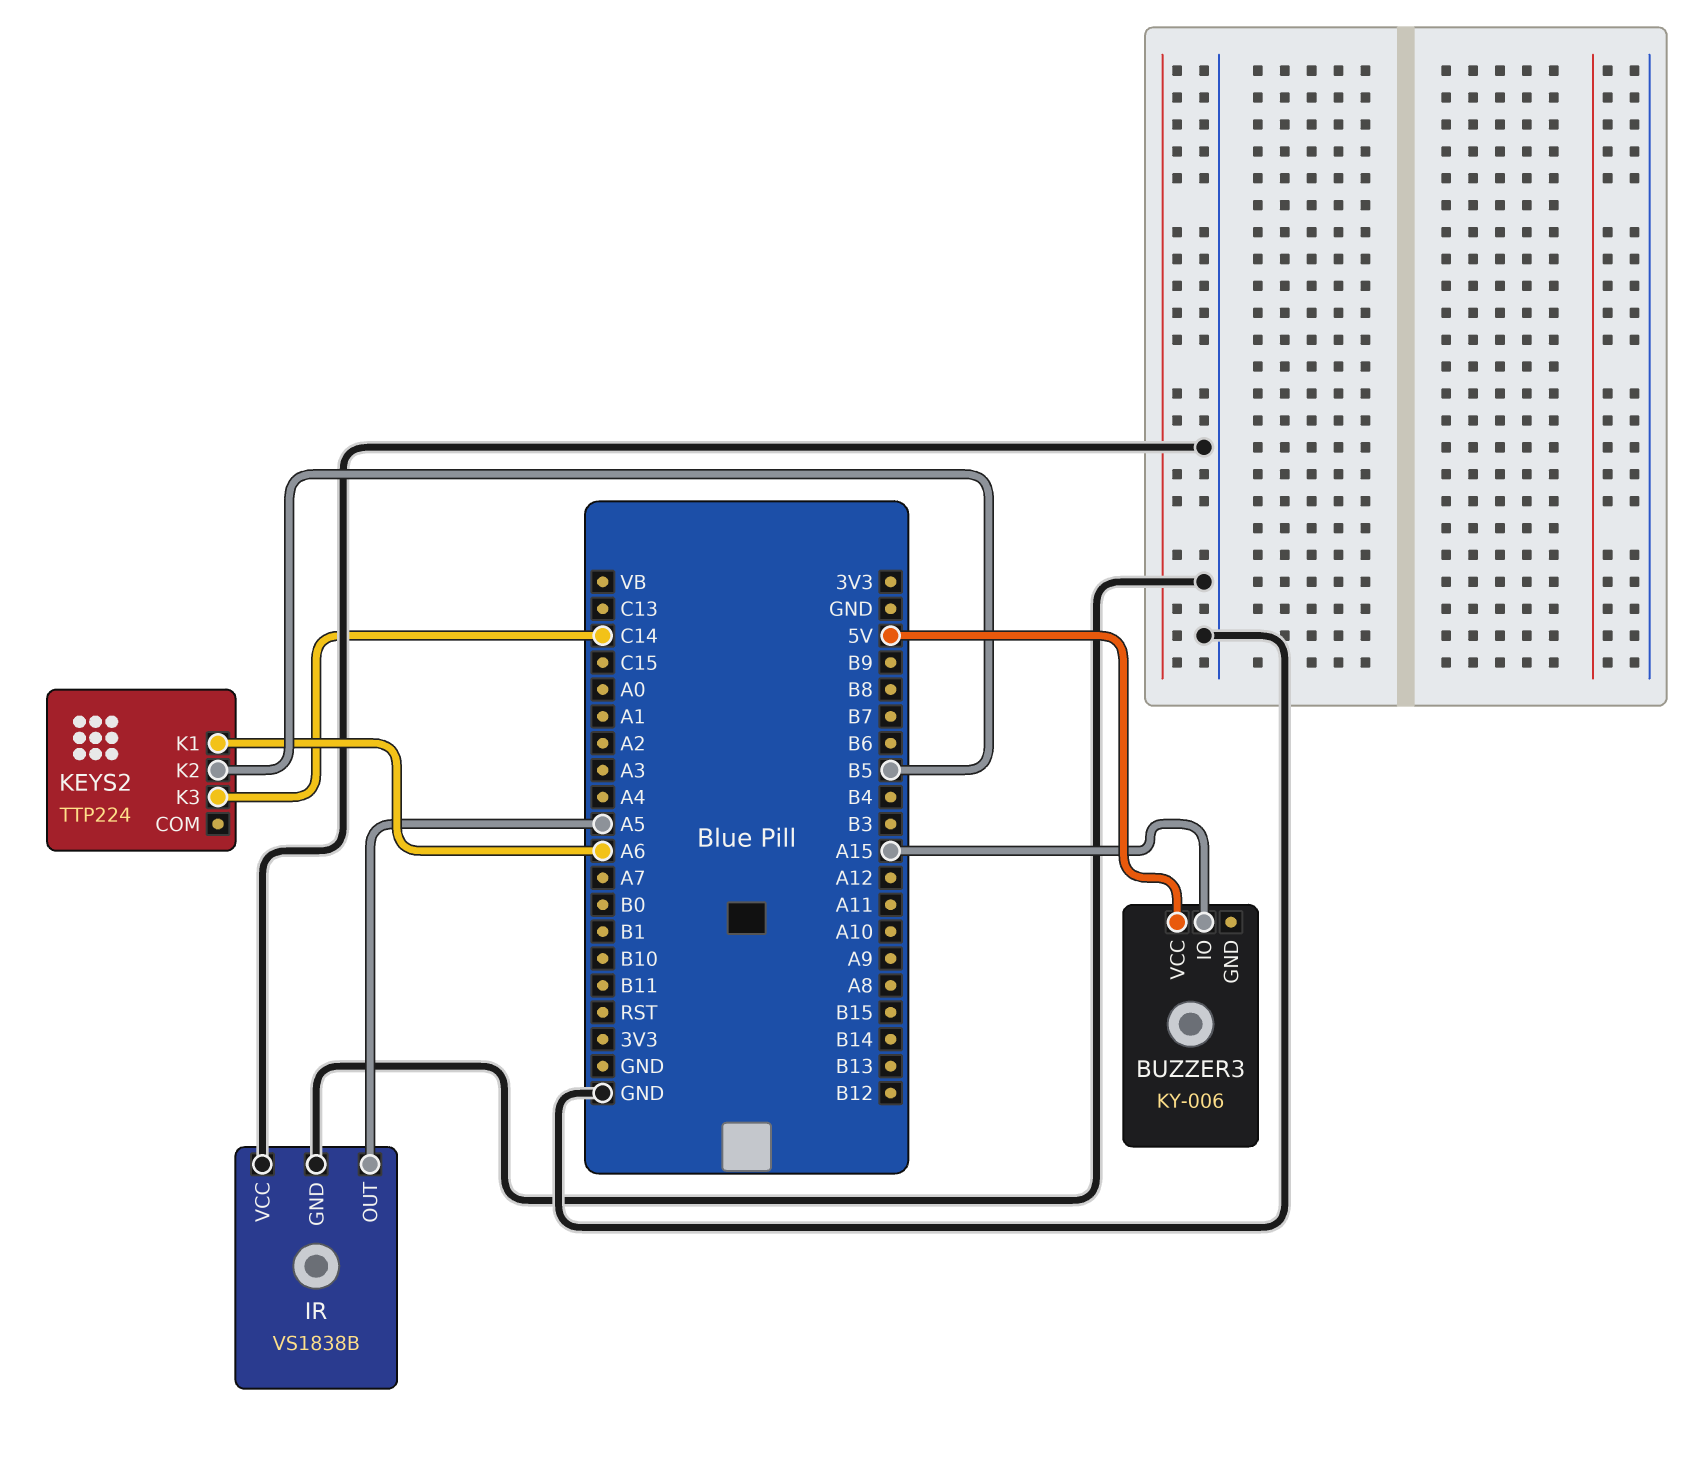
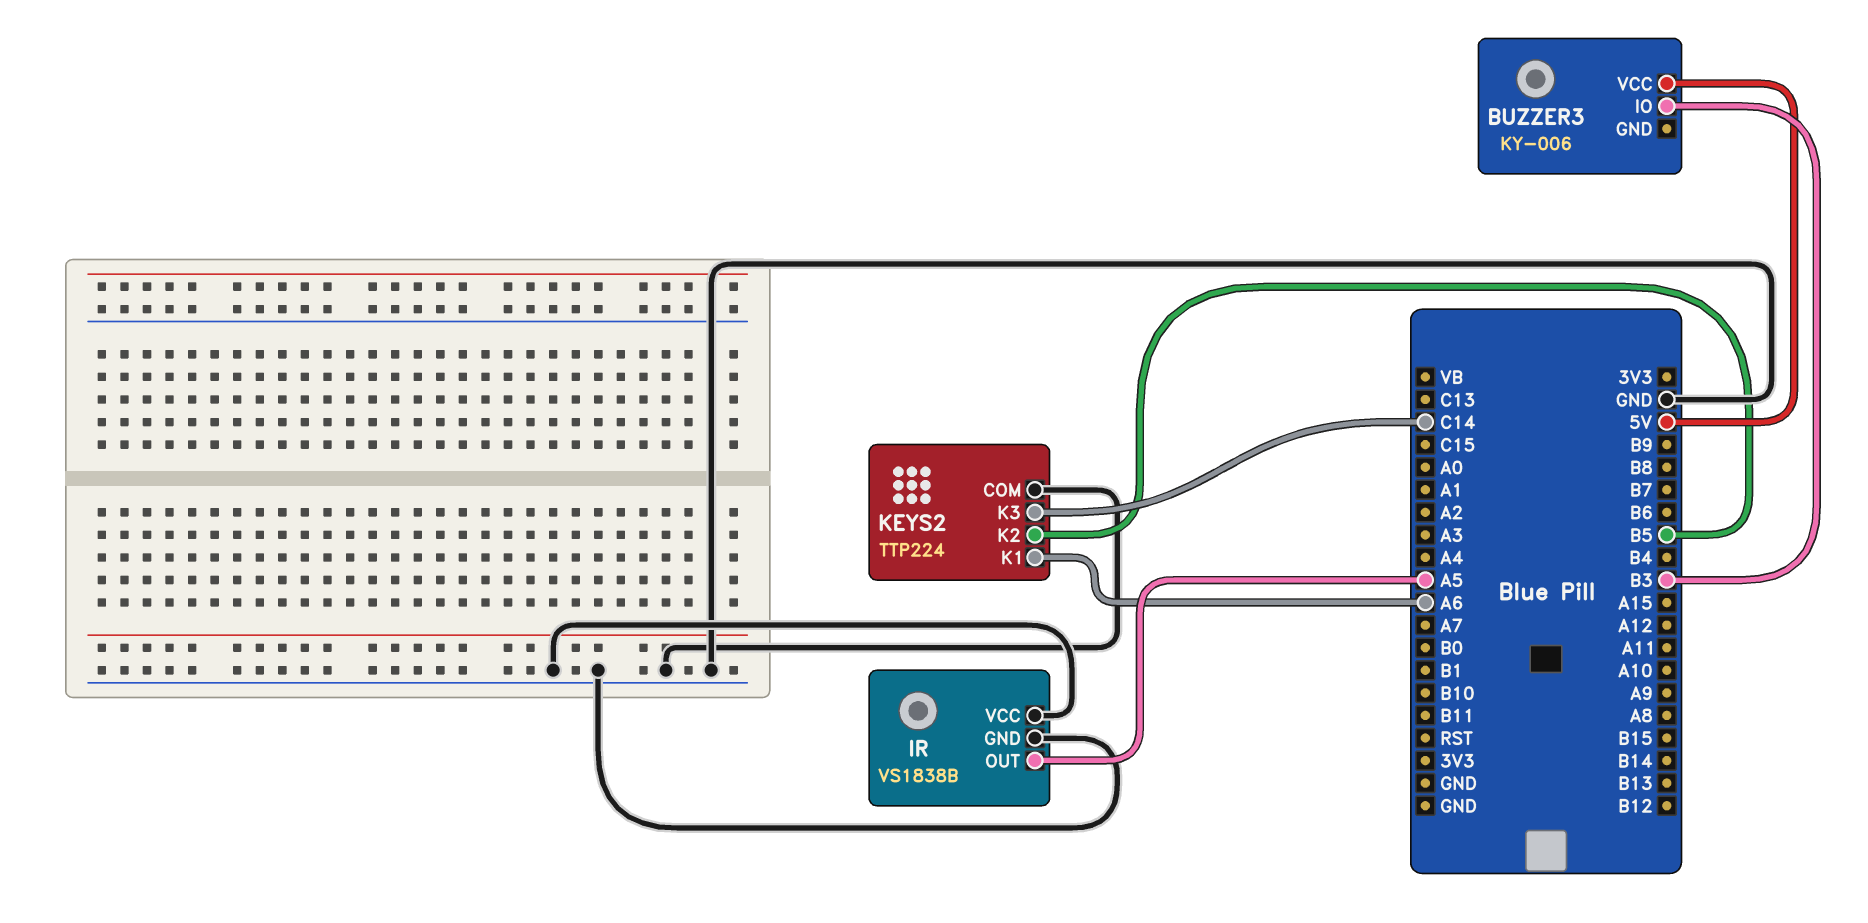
BUZZER3 pin IO: A15 -> B3
KEYS2 pin COM: none -> GND

